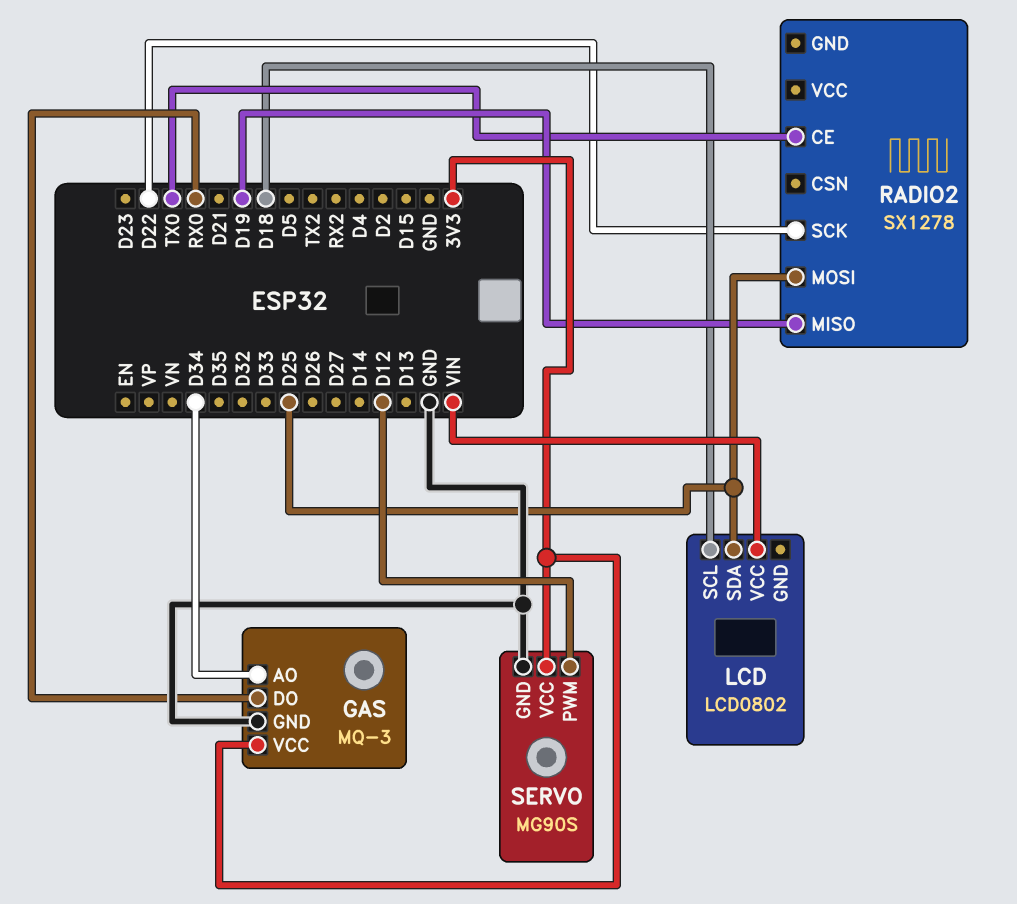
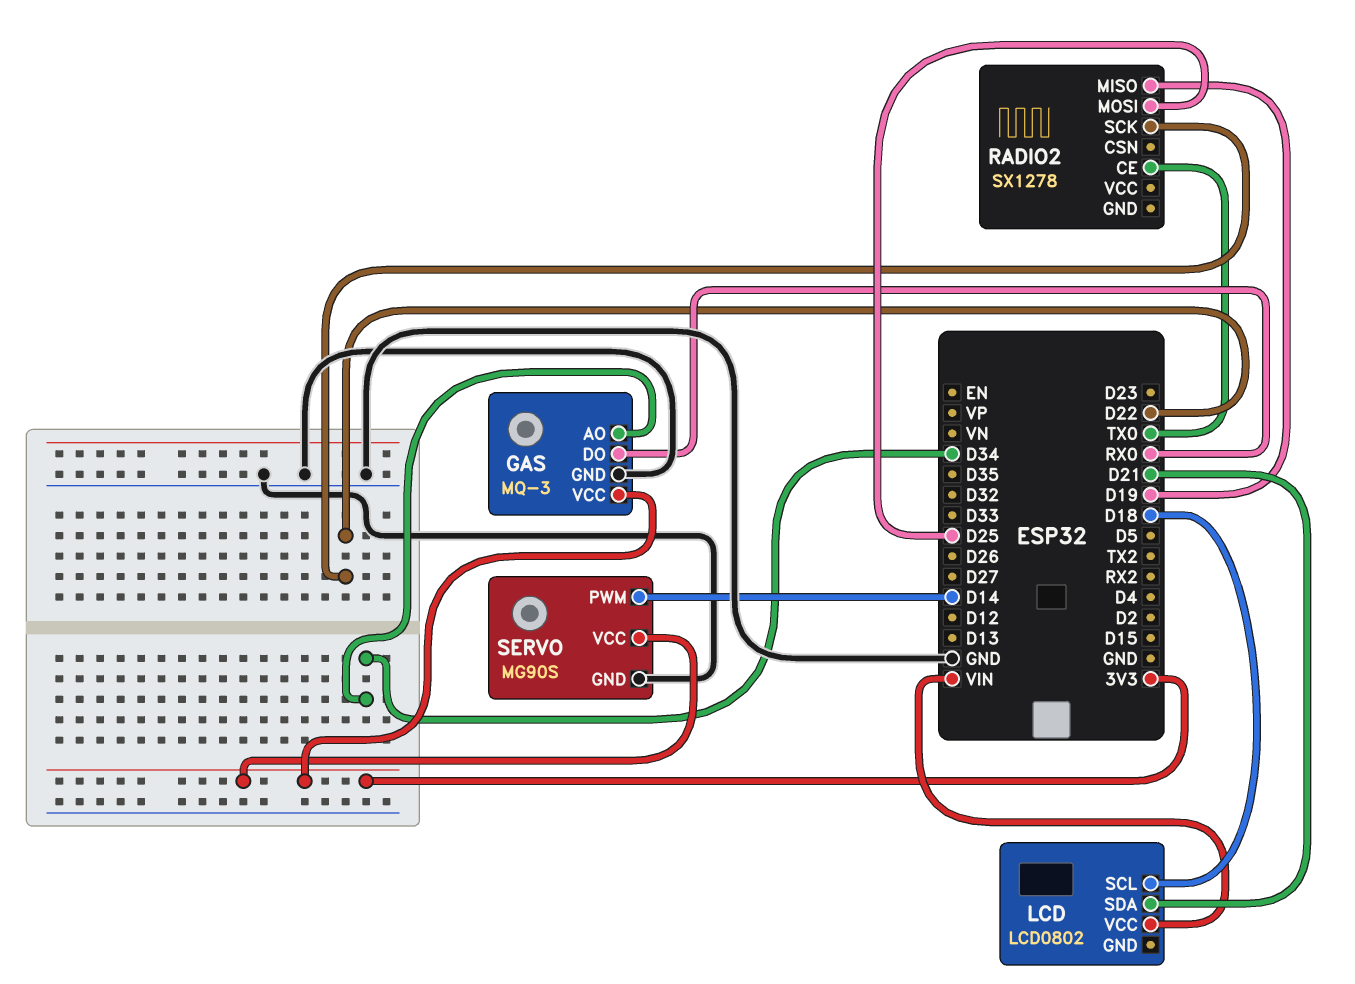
LCD pin SDA: D25 -> D21
SERVO pin PWM: D12 -> D14

